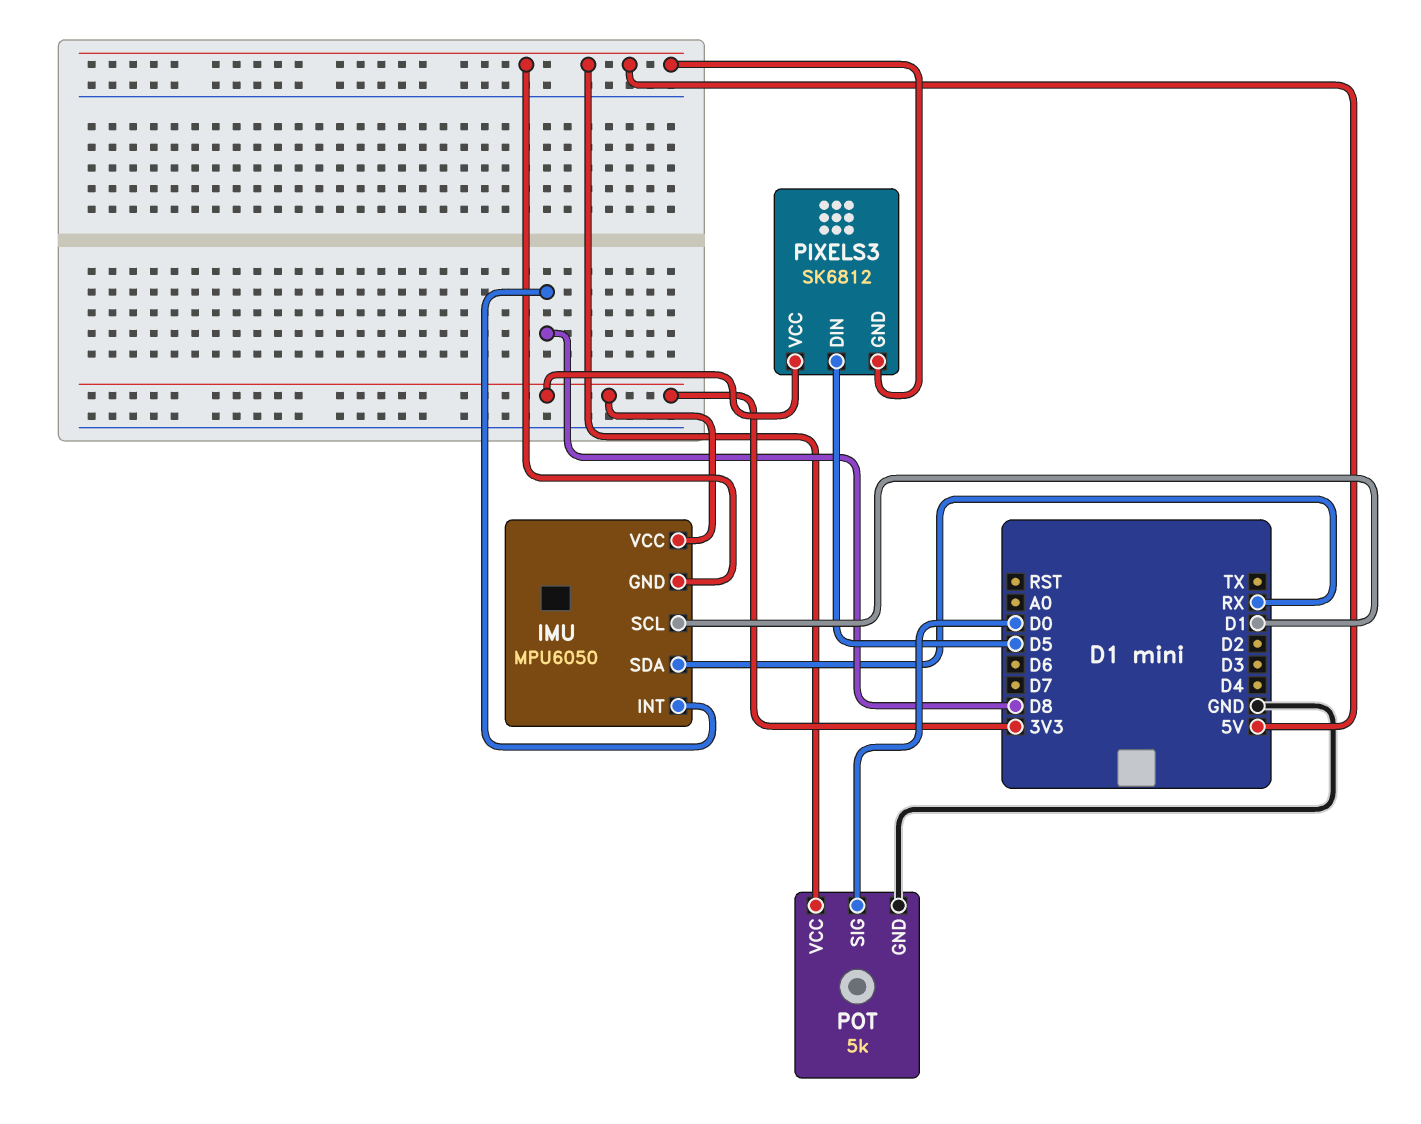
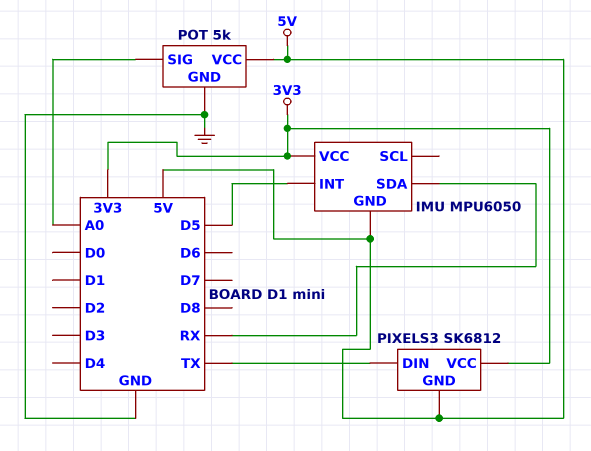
IMU pin INT: D8 -> D5
IMU pin SCL: D1 -> none
PIXELS3 pin DIN: D5 -> TX
POT pin SIG: D0 -> A0

